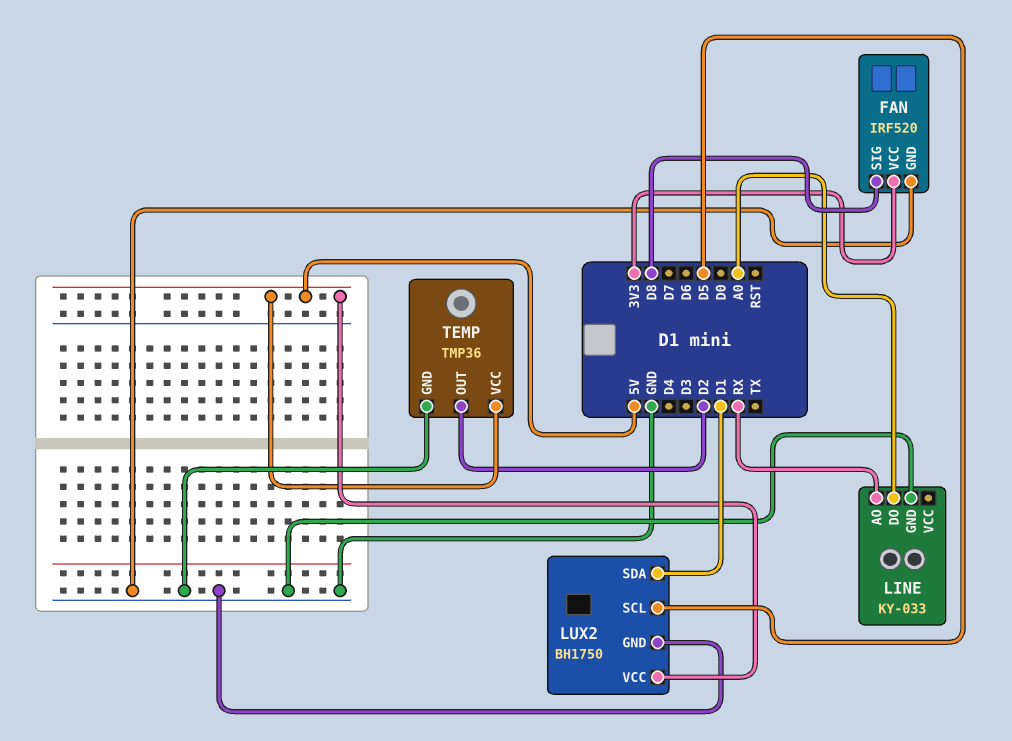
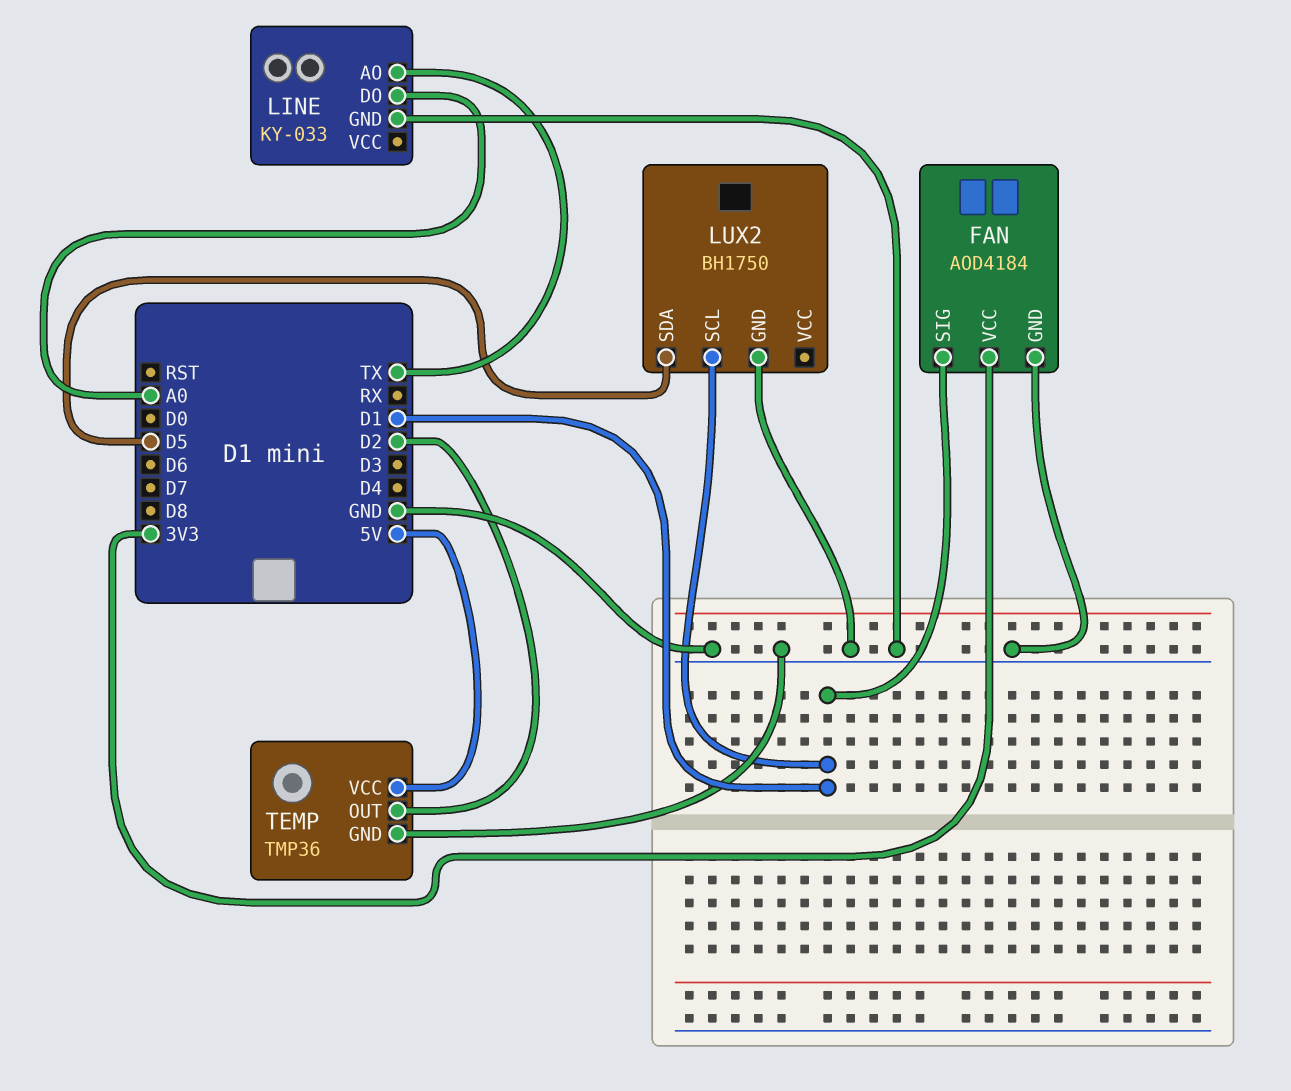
FAN: IRF520 -> AOD4184
FAN pin SIG: D8 -> D1
LINE pin AO: RX -> TX
LUX2 pin SCL: D5 -> D1
LUX2 pin SDA: D1 -> D5
LUX2 pin VCC: 5V -> none

